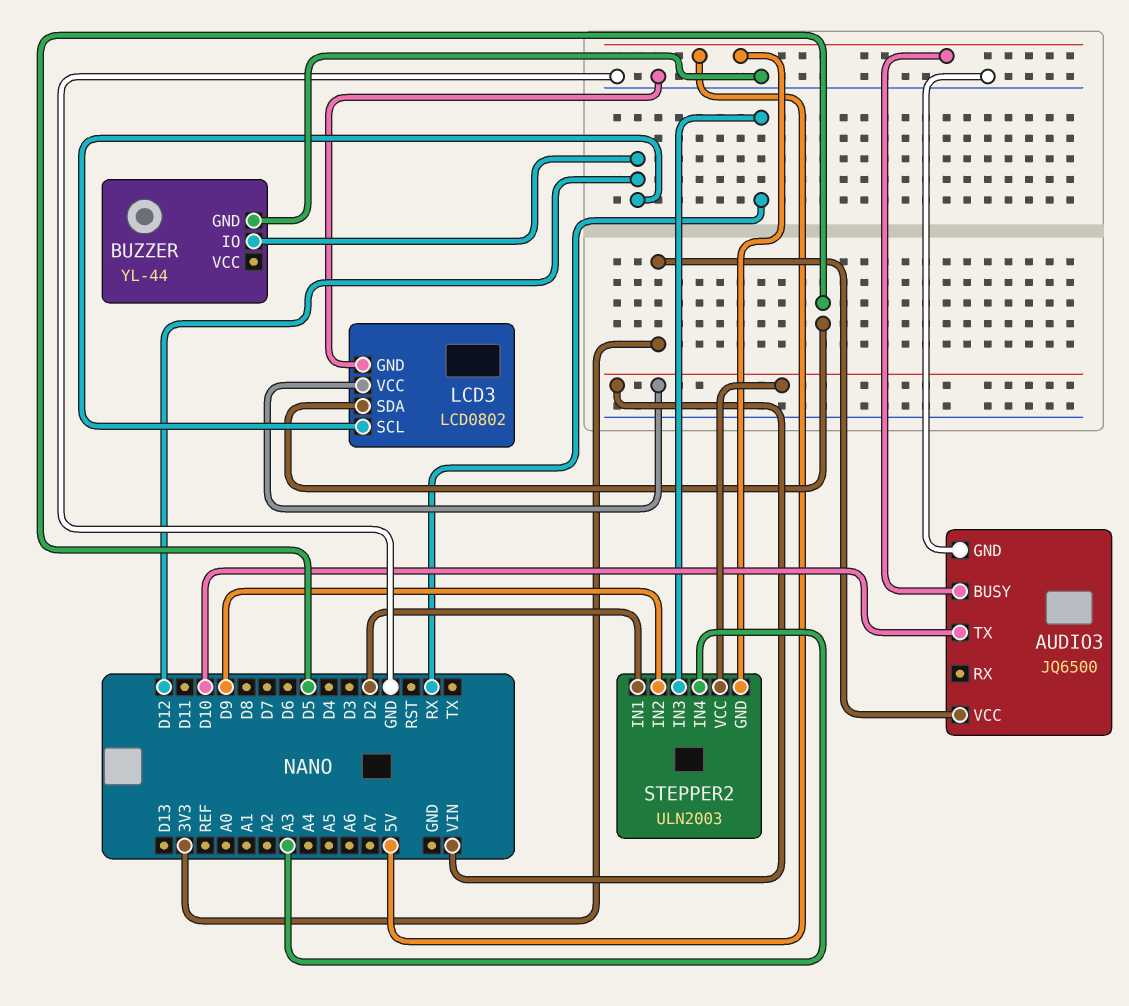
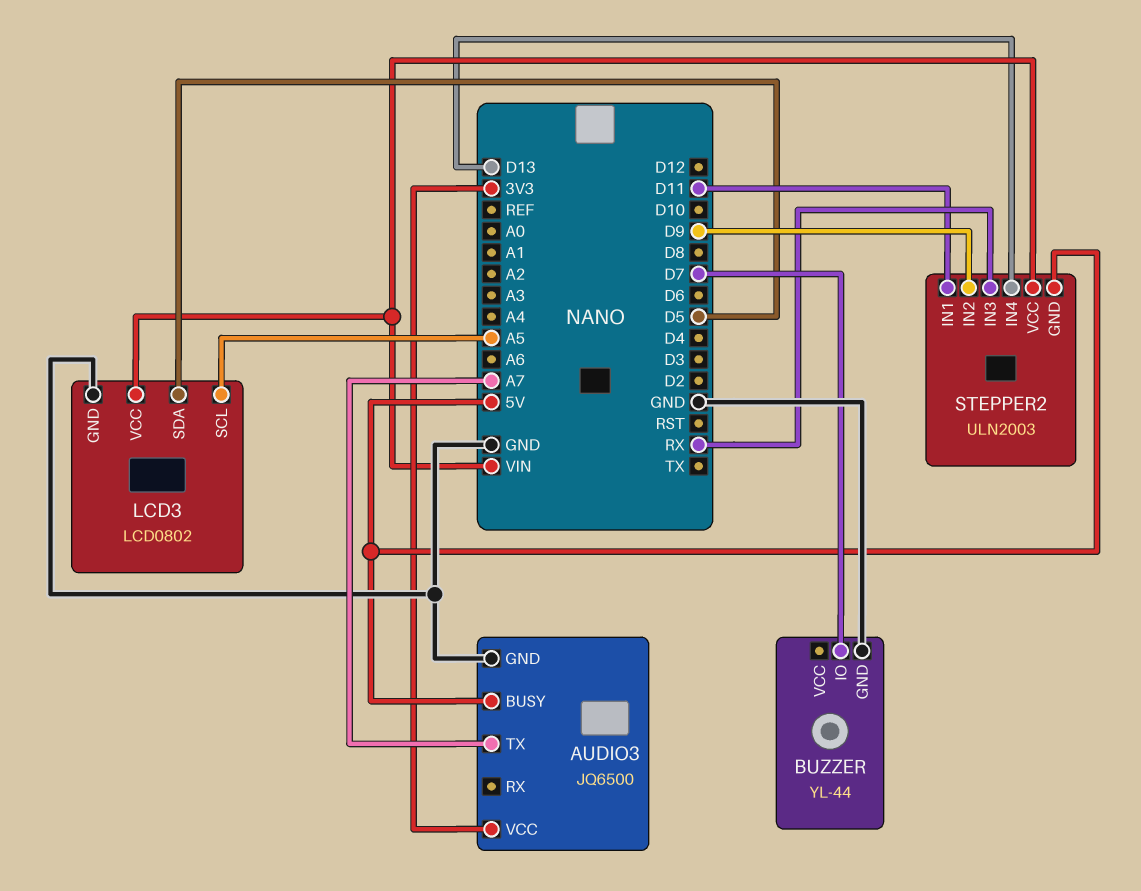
AUDIO3 pin TX: D10 -> A7
BUZZER pin IO: D12 -> D7
LCD3 pin SCL: D12 -> A5
STEPPER2 pin IN1: D2 -> D11
STEPPER2 pin IN4: A3 -> D13

